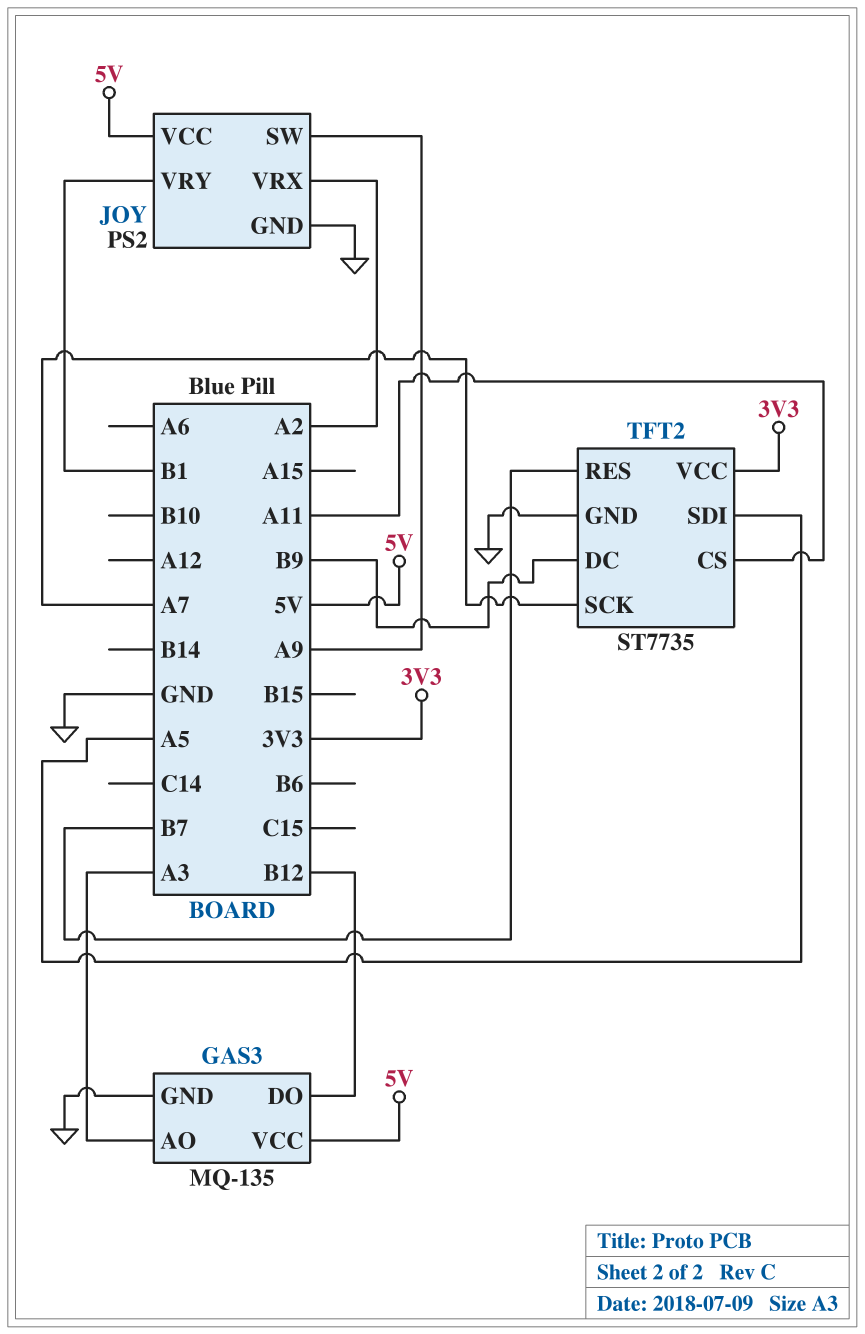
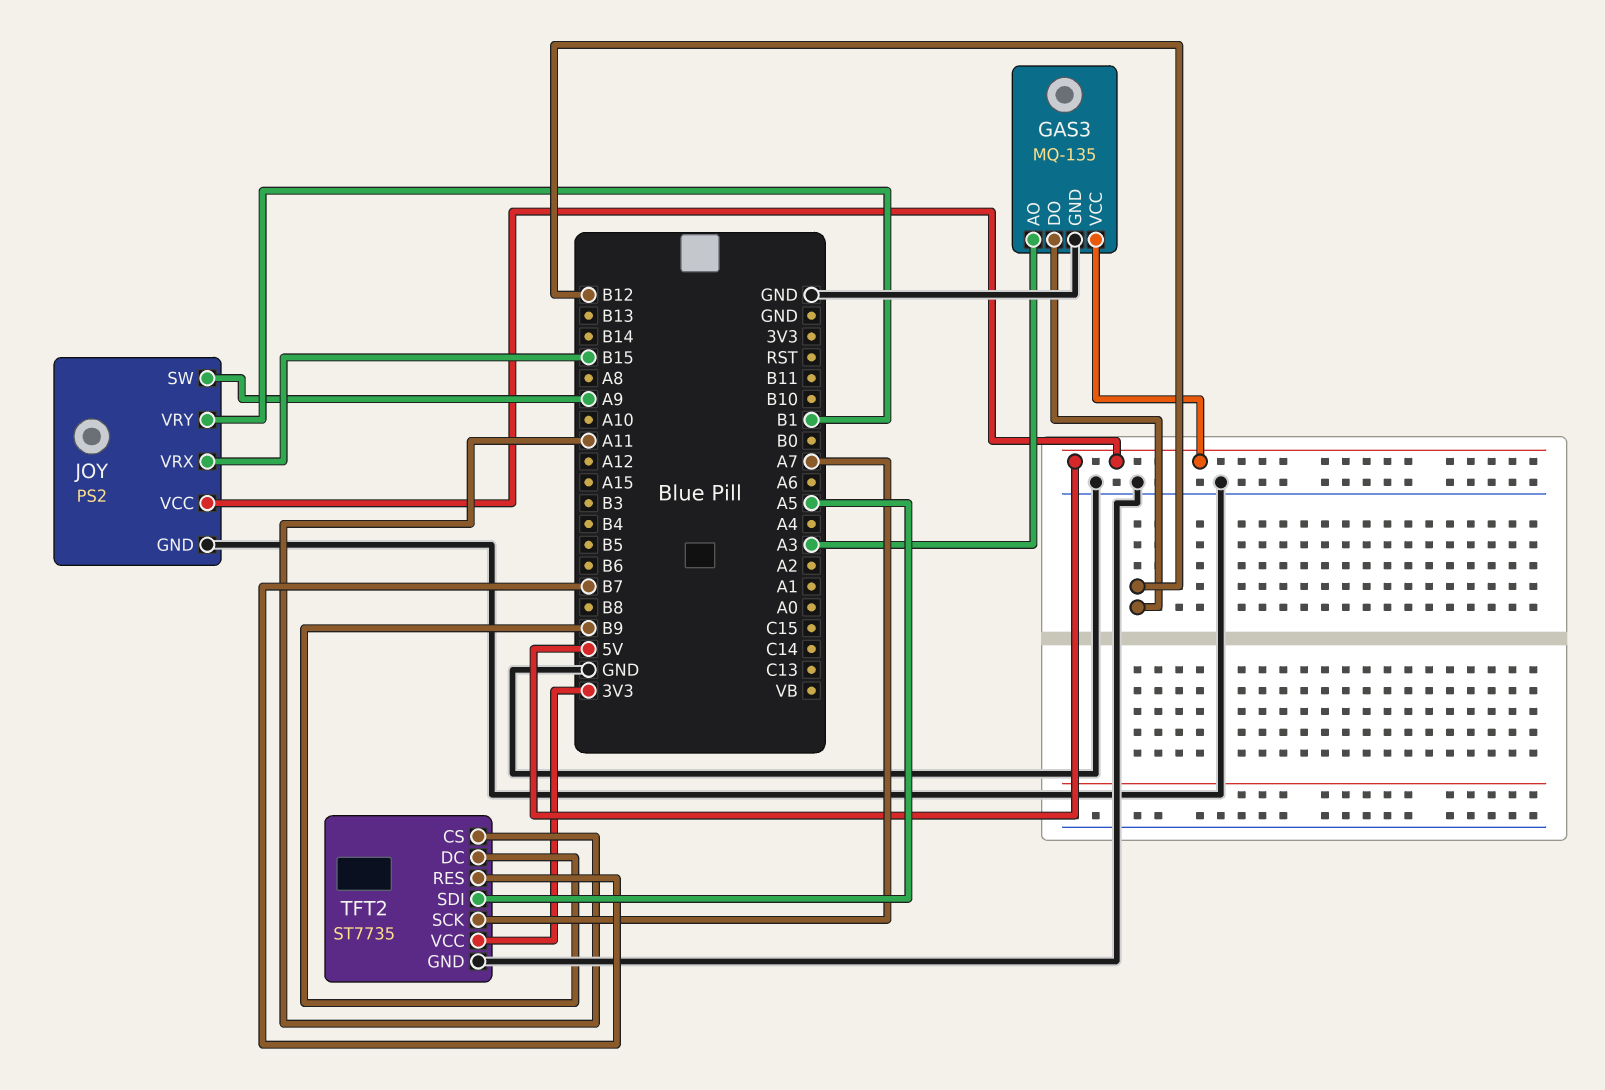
JOY pin VRX: A2 -> B15

